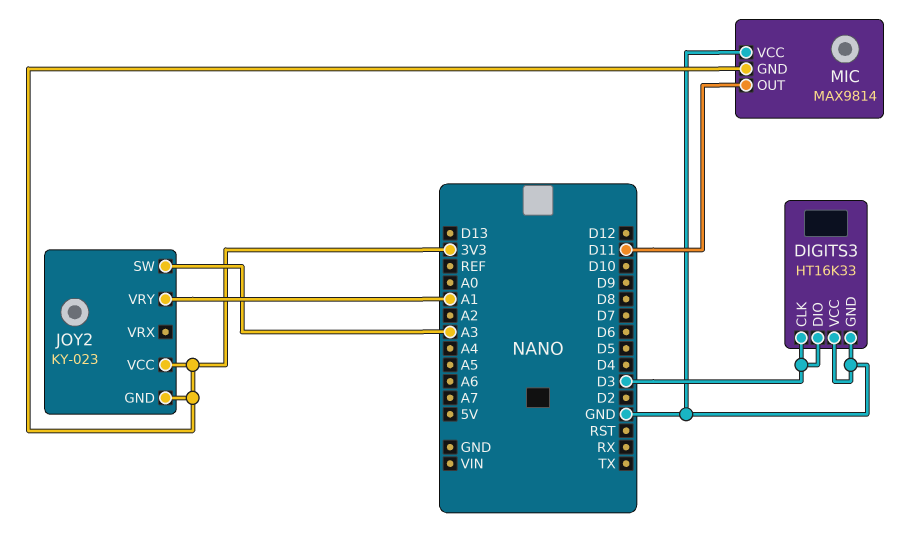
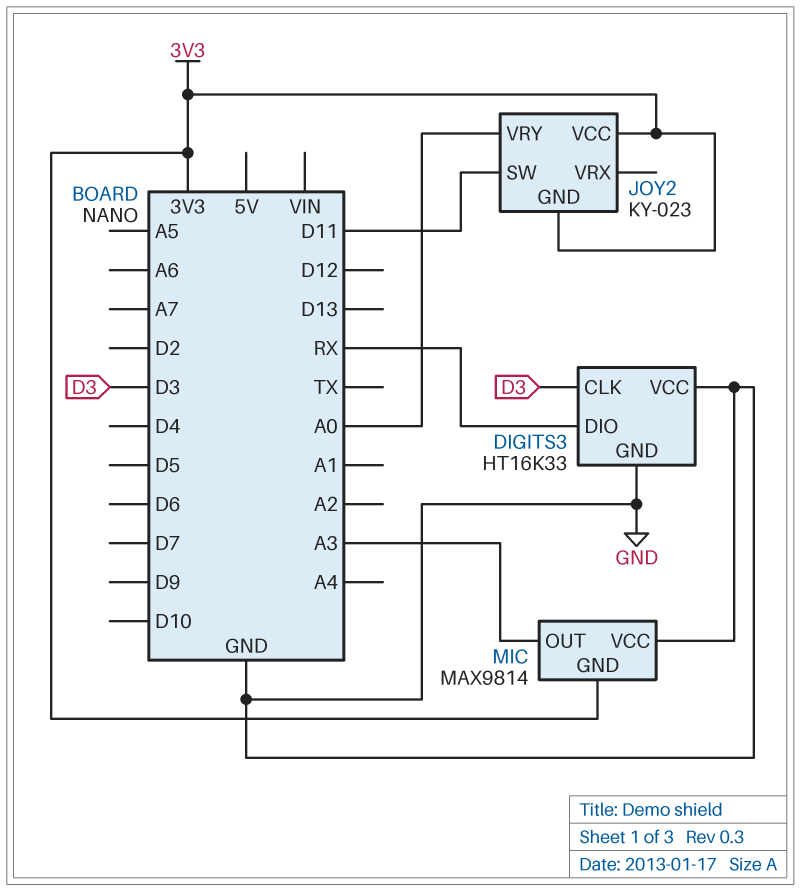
DIGITS3 pin DIO: D3 -> RX
JOY2 pin SW: A3 -> D11
JOY2 pin VRY: A1 -> A0
MIC pin OUT: D11 -> A3

